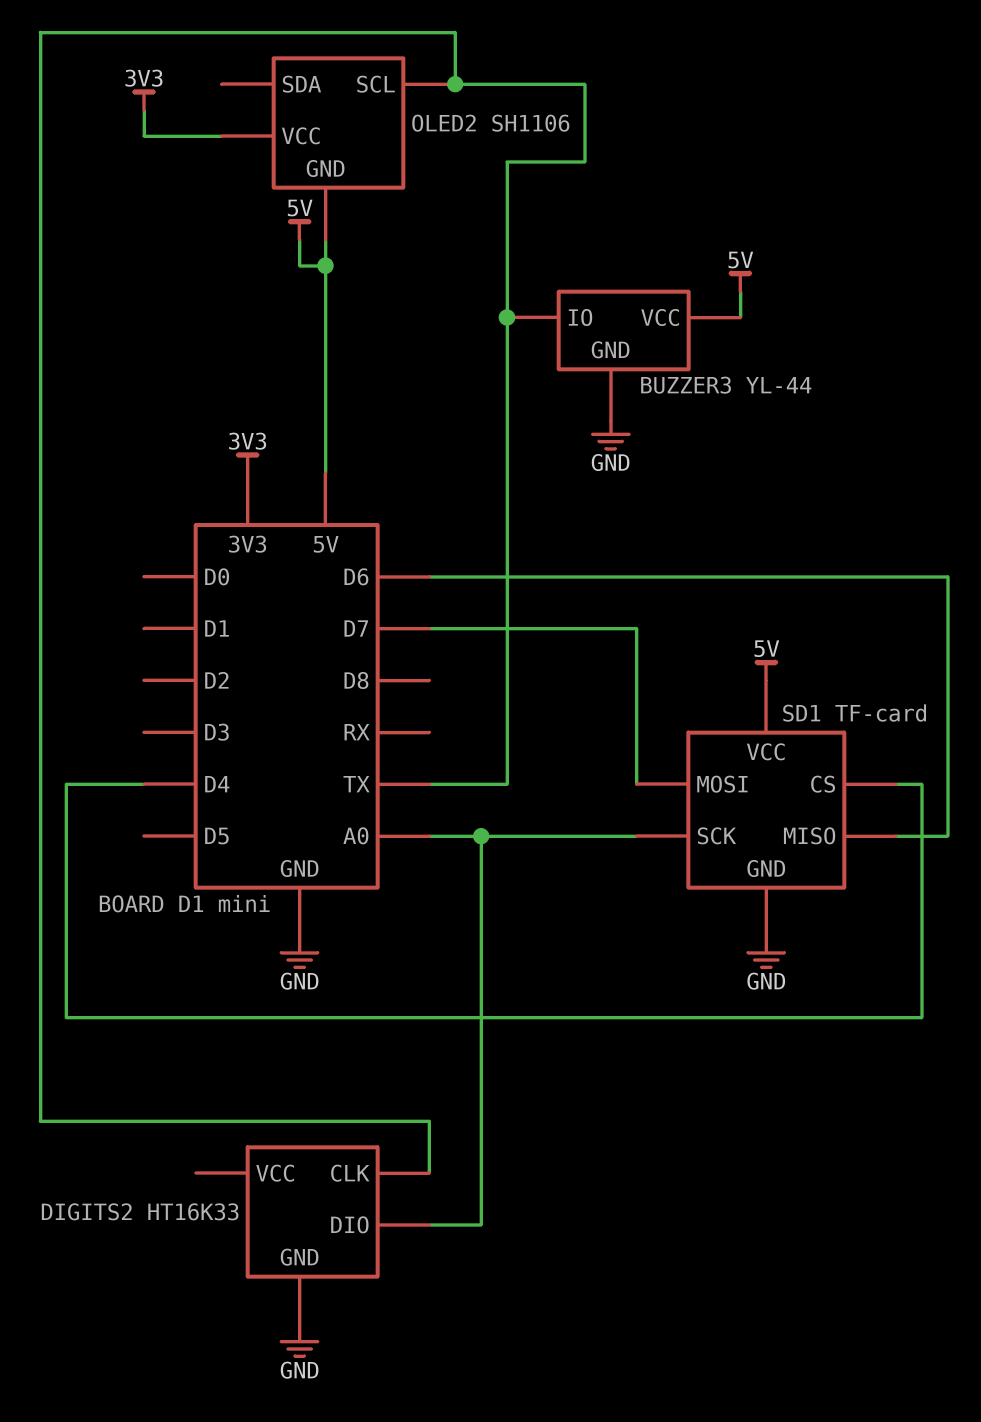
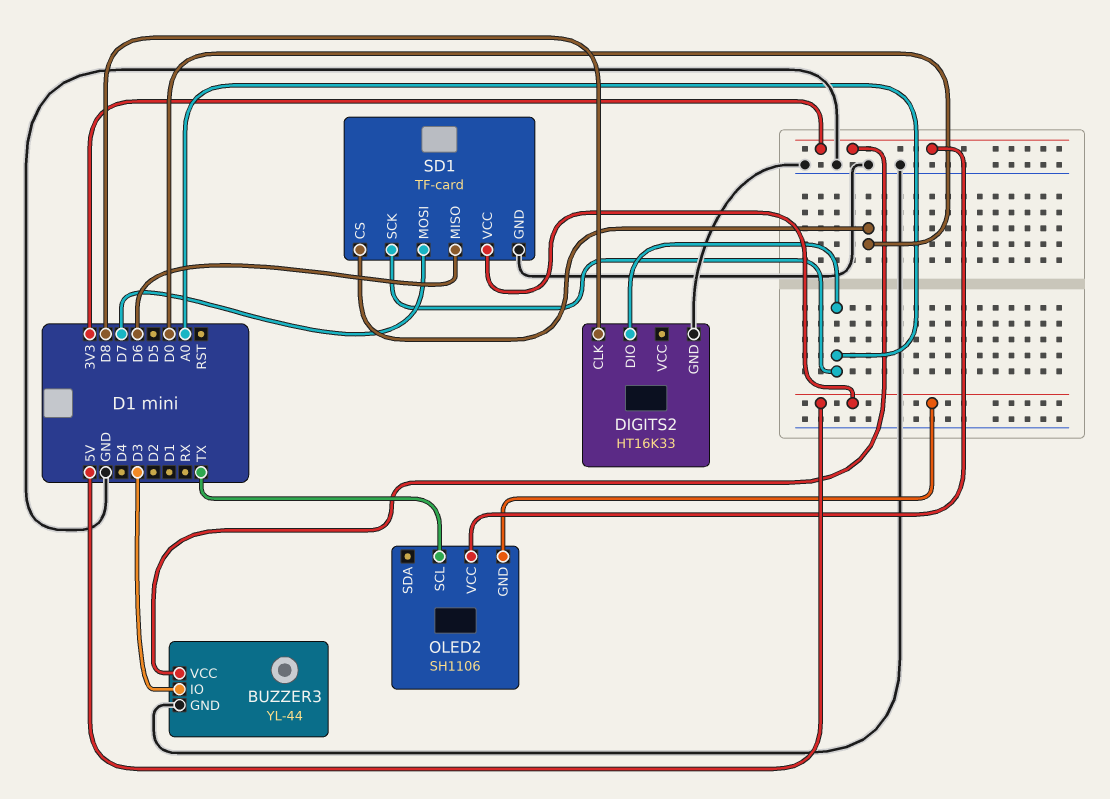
BUZZER3 pin IO: TX -> D3
BUZZER3 pin VCC: 5V -> 3V3
DIGITS2 pin CLK: TX -> D8
SD1 pin CS: D4 -> D0

